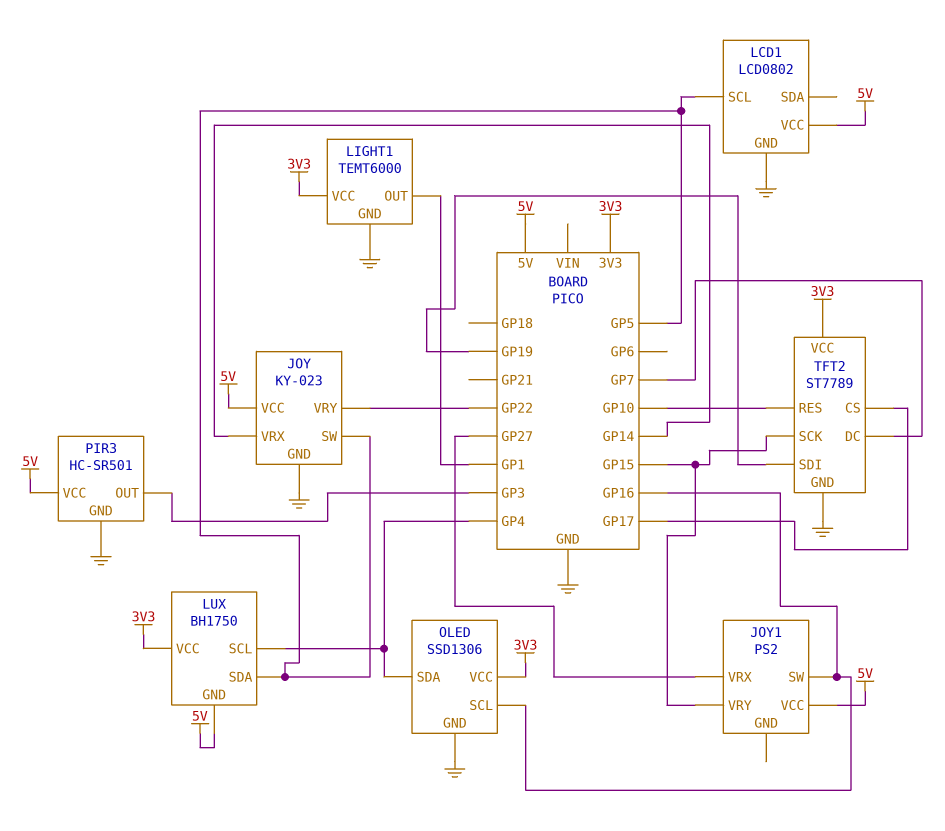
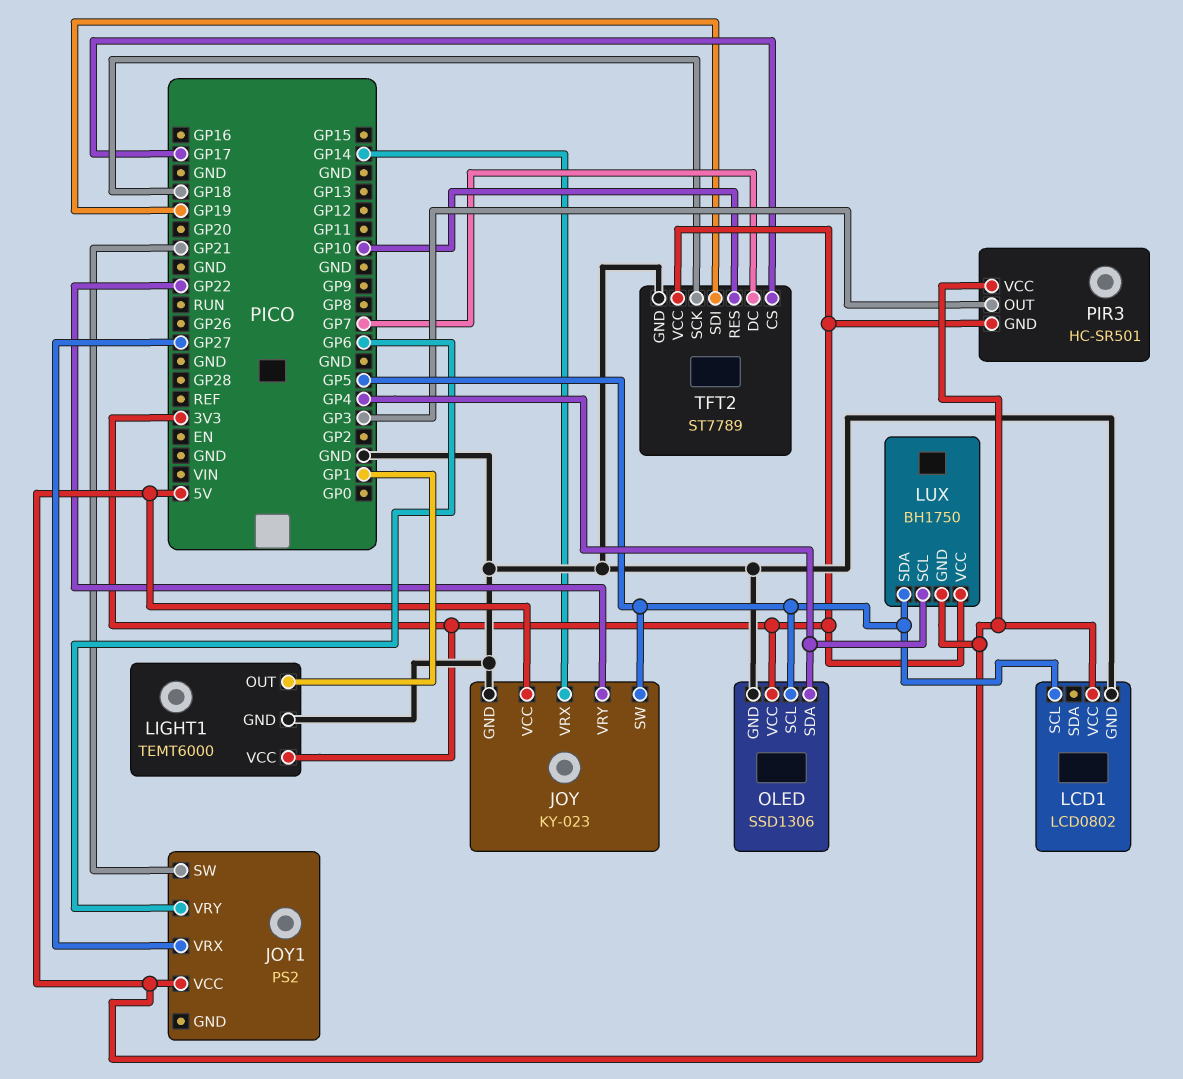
JOY1 pin SW: GP16 -> GP21
JOY1 pin VRY: GP15 -> GP6
OLED pin SCL: GP16 -> GP5
PIR3 pin GND: GND -> 3V3
TFT2 pin SCK: GP15 -> GP18

